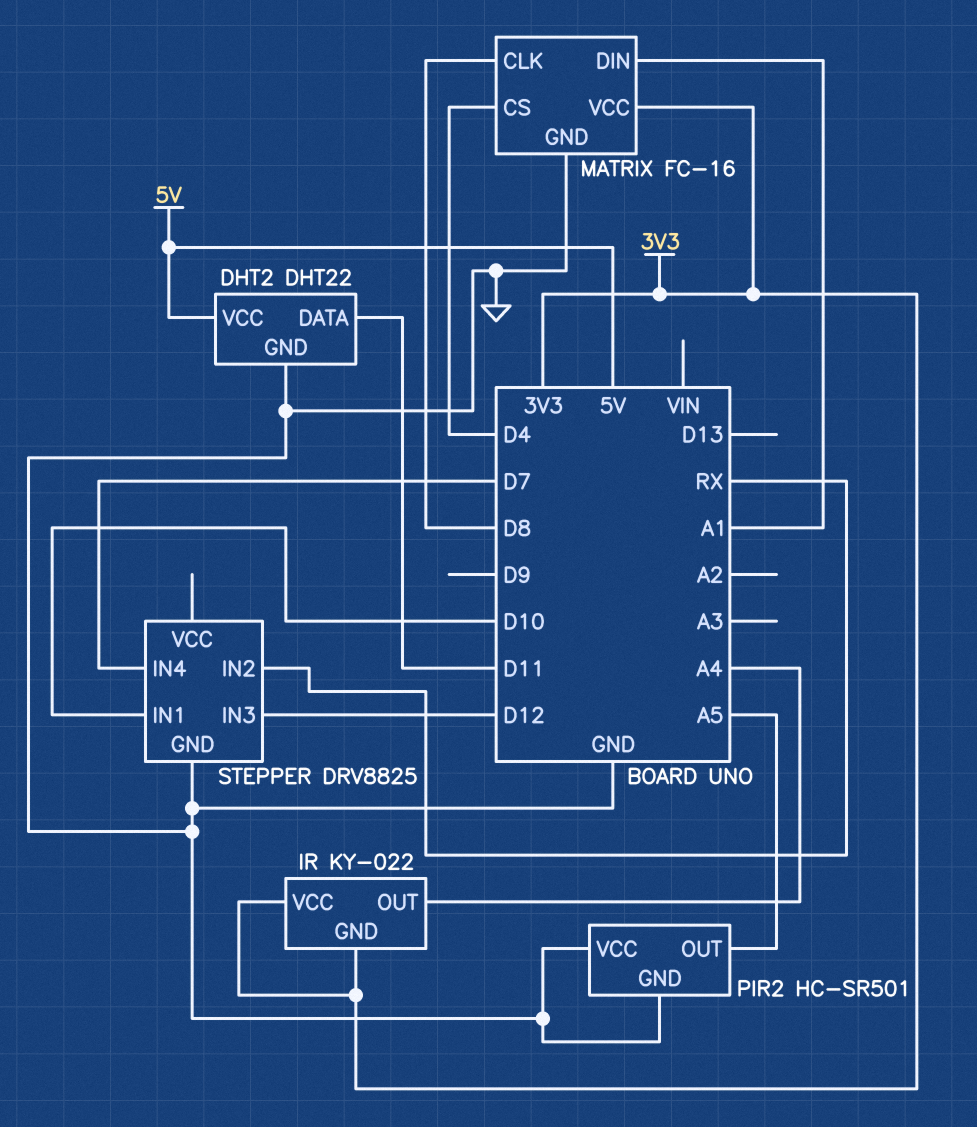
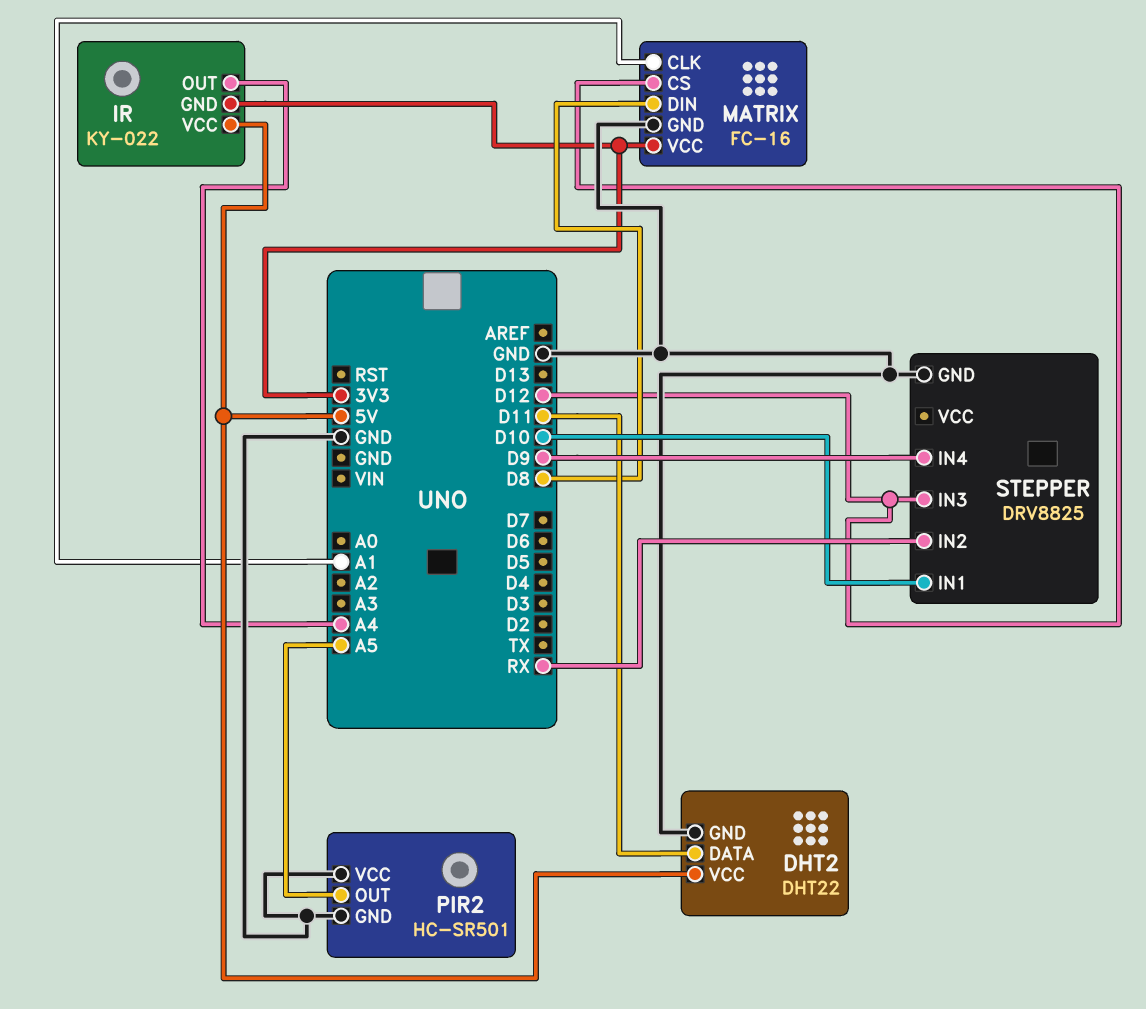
IR pin VCC: 3V3 -> 5V
MATRIX pin CLK: D8 -> A1
MATRIX pin CS: D4 -> D12
MATRIX pin DIN: A1 -> D8
STEPPER pin IN4: D7 -> D9

